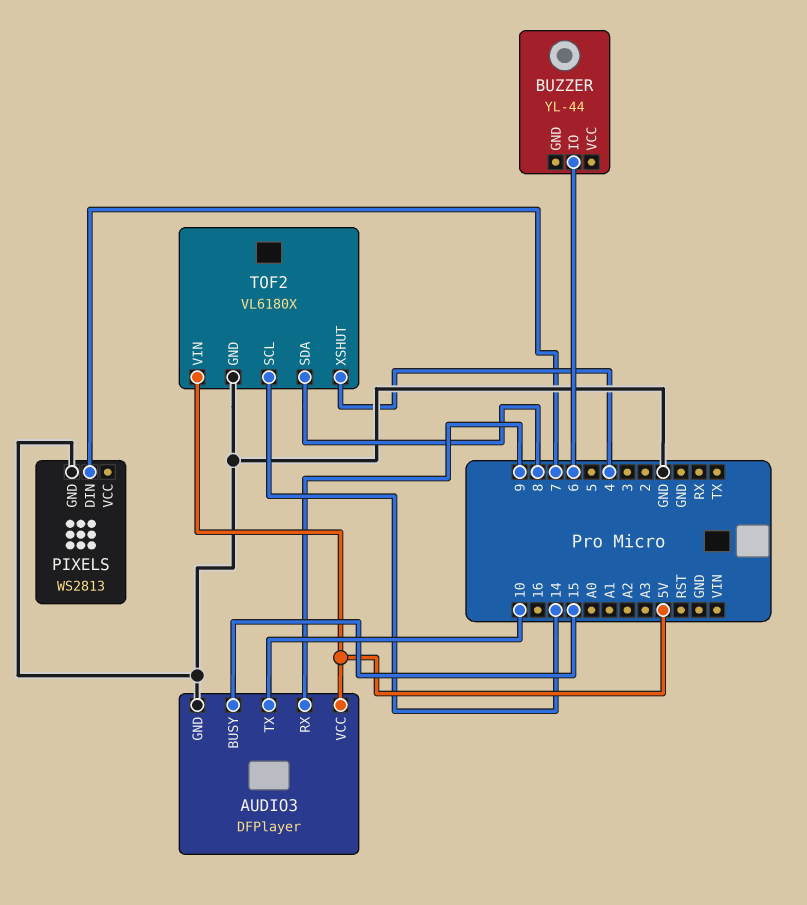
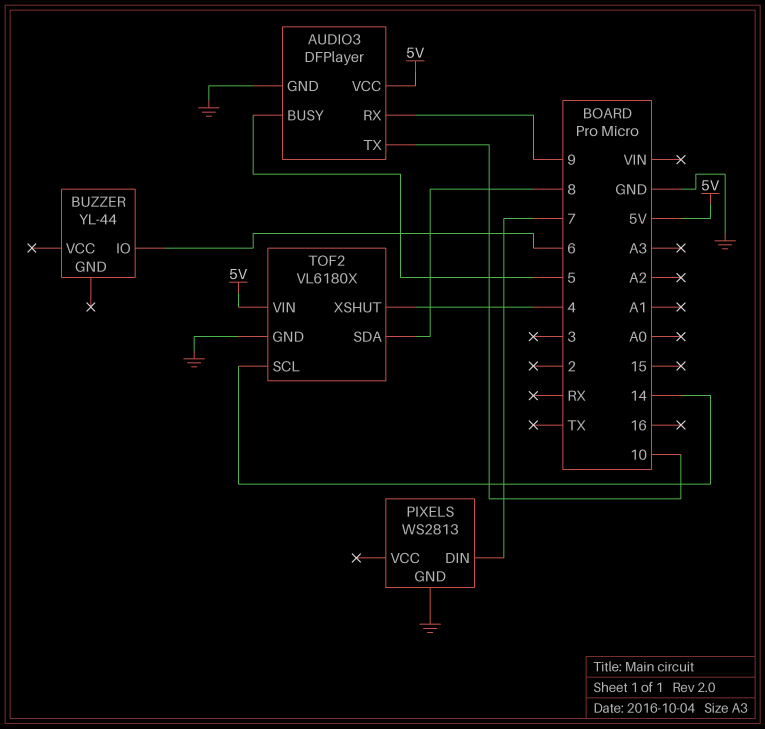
AUDIO3 pin BUSY: 15 -> 5

